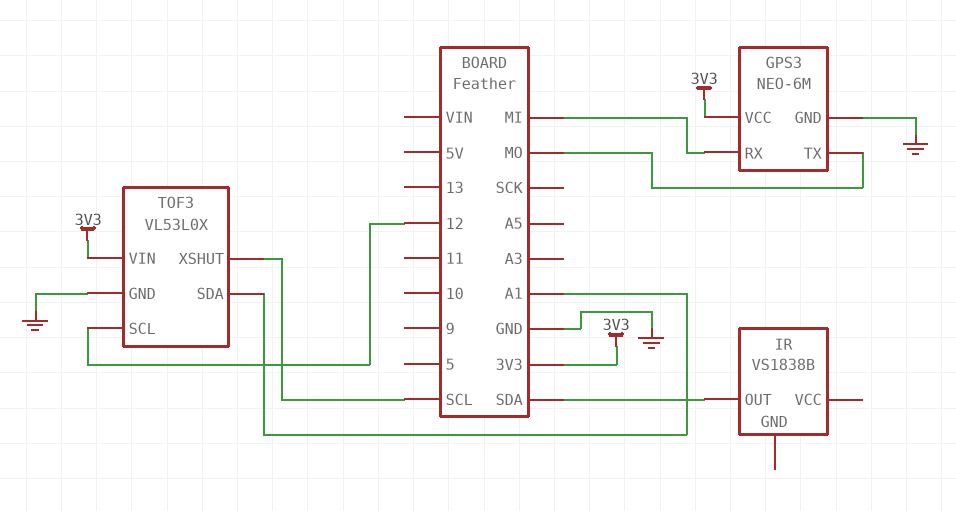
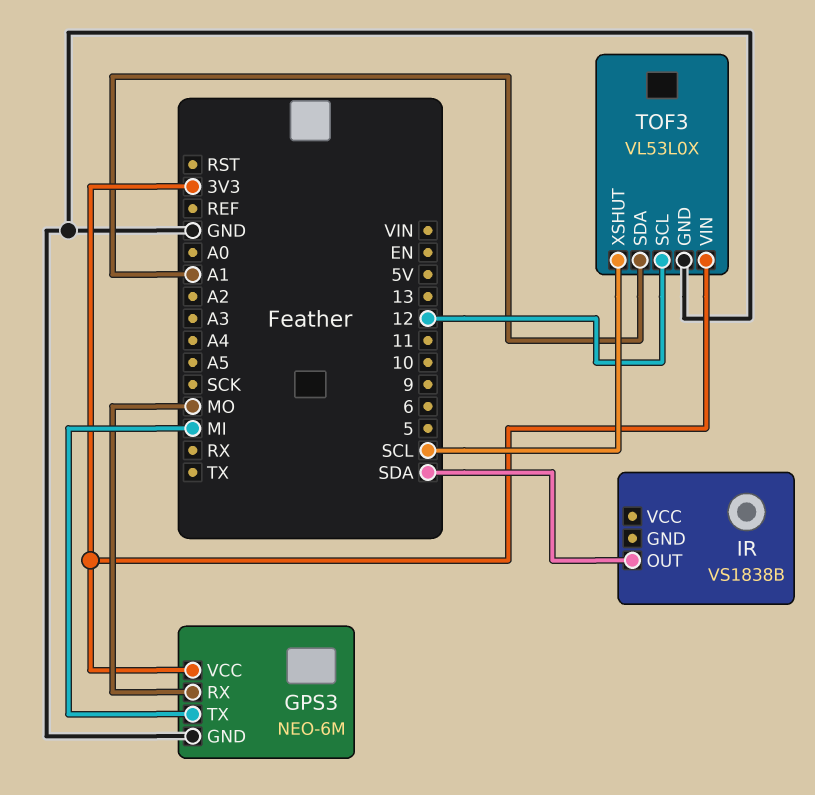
GPS3 pin RX: MI -> MO
GPS3 pin TX: MO -> MI

